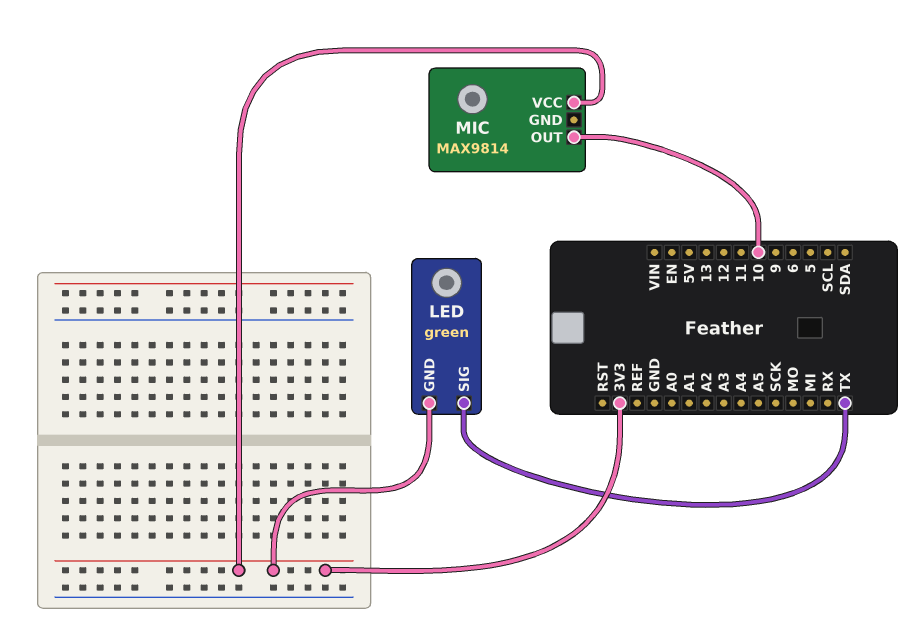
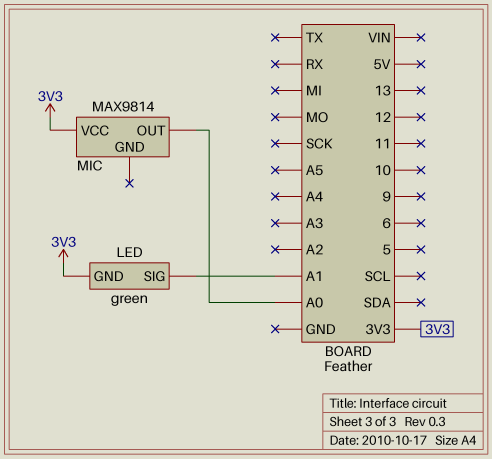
LED pin SIG: TX -> A1
MIC pin OUT: 10 -> A0

